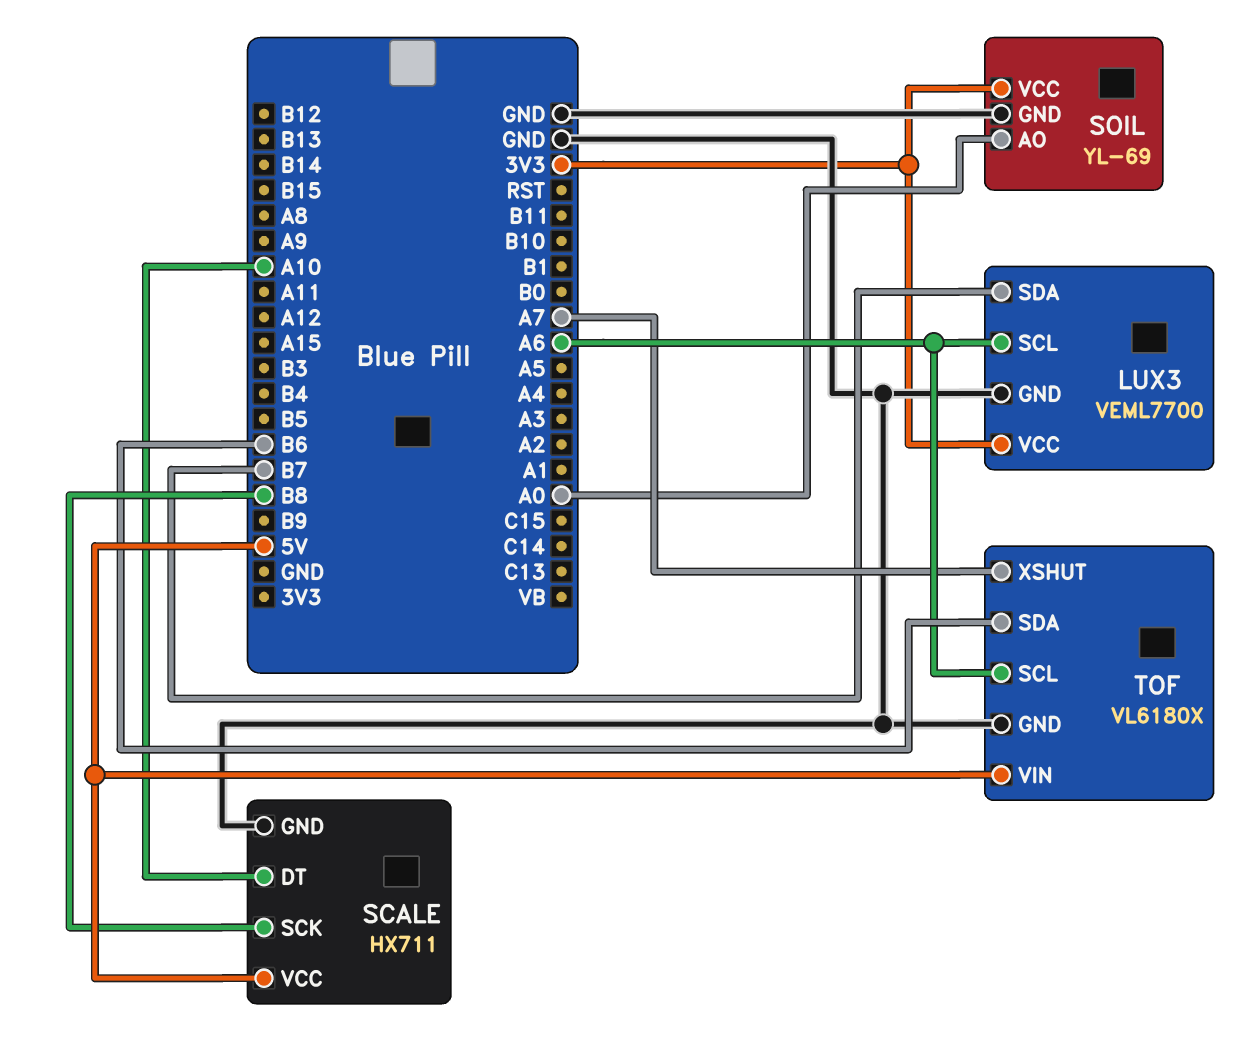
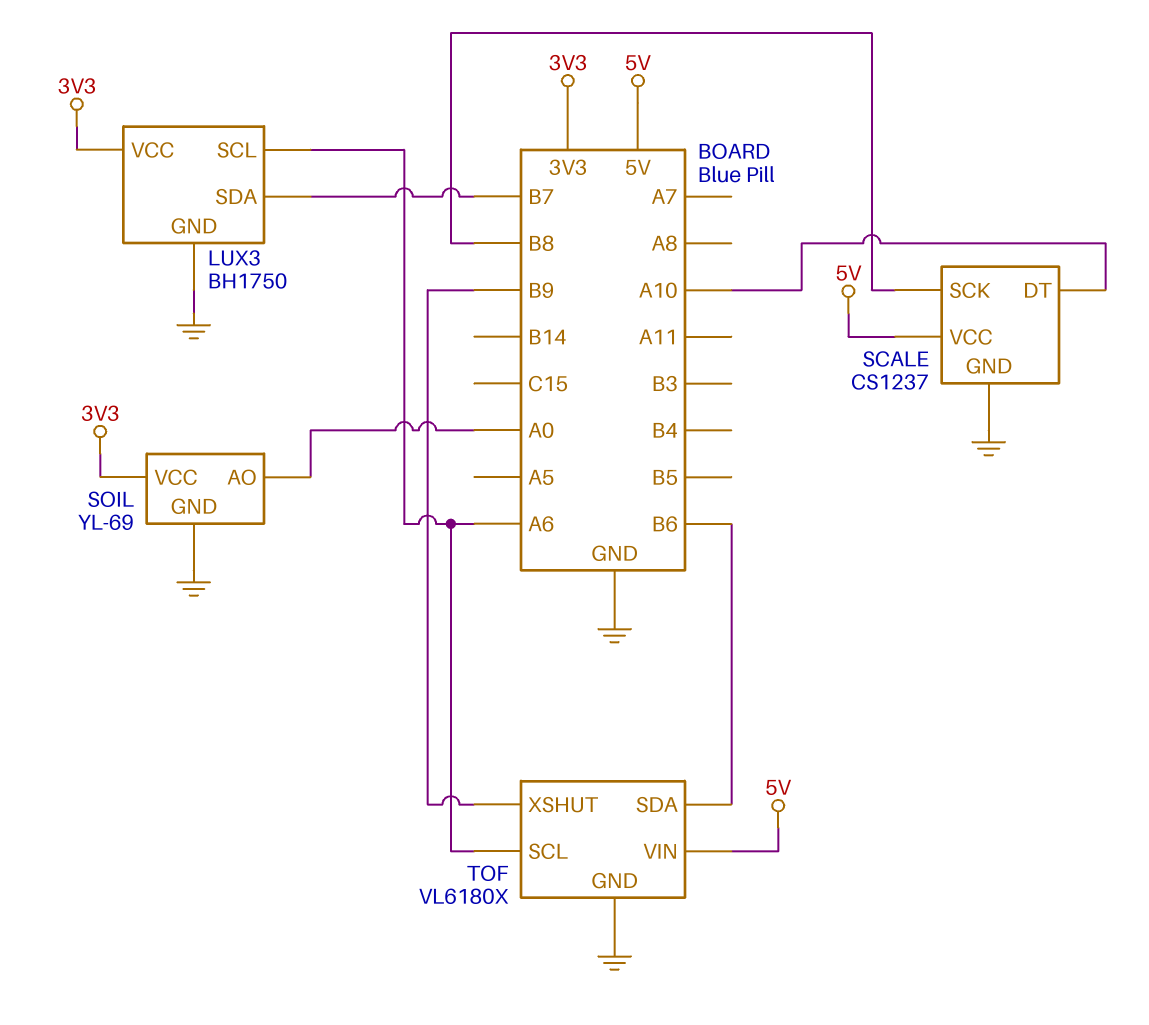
LUX3: VEML7700 -> BH1750
SCALE: HX711 -> CS1237
TOF pin XSHUT: A7 -> B9

